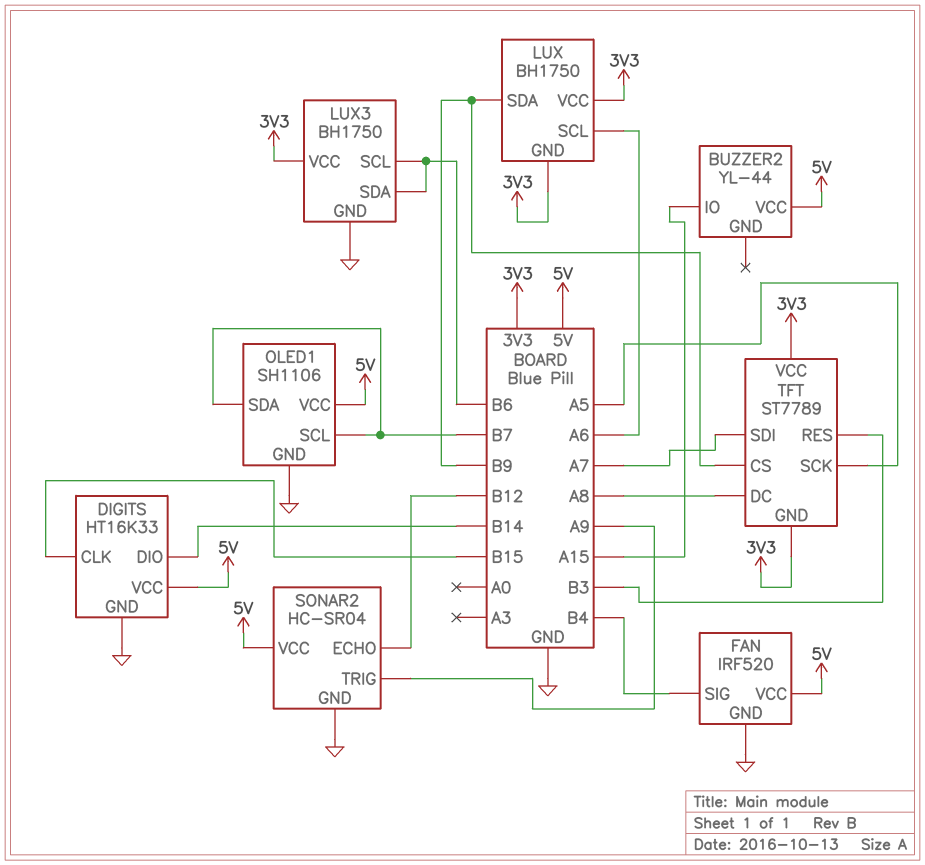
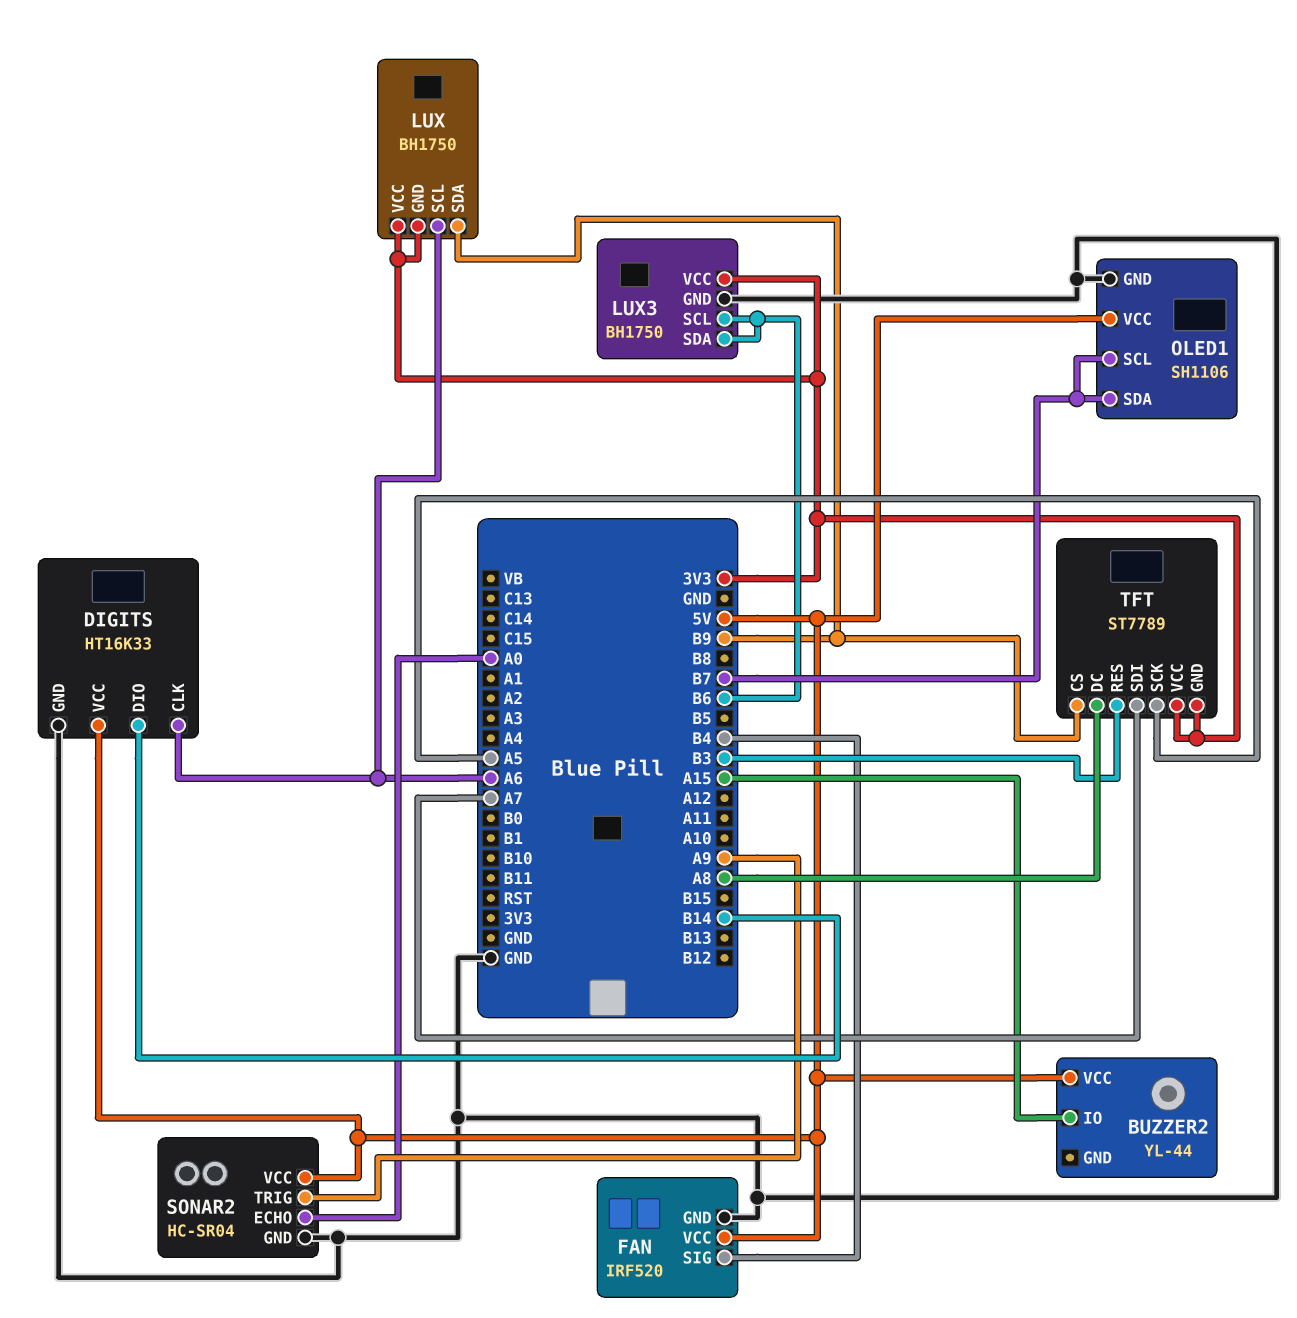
DIGITS pin CLK: B15 -> A6
SONAR2 pin ECHO: B12 -> A0

